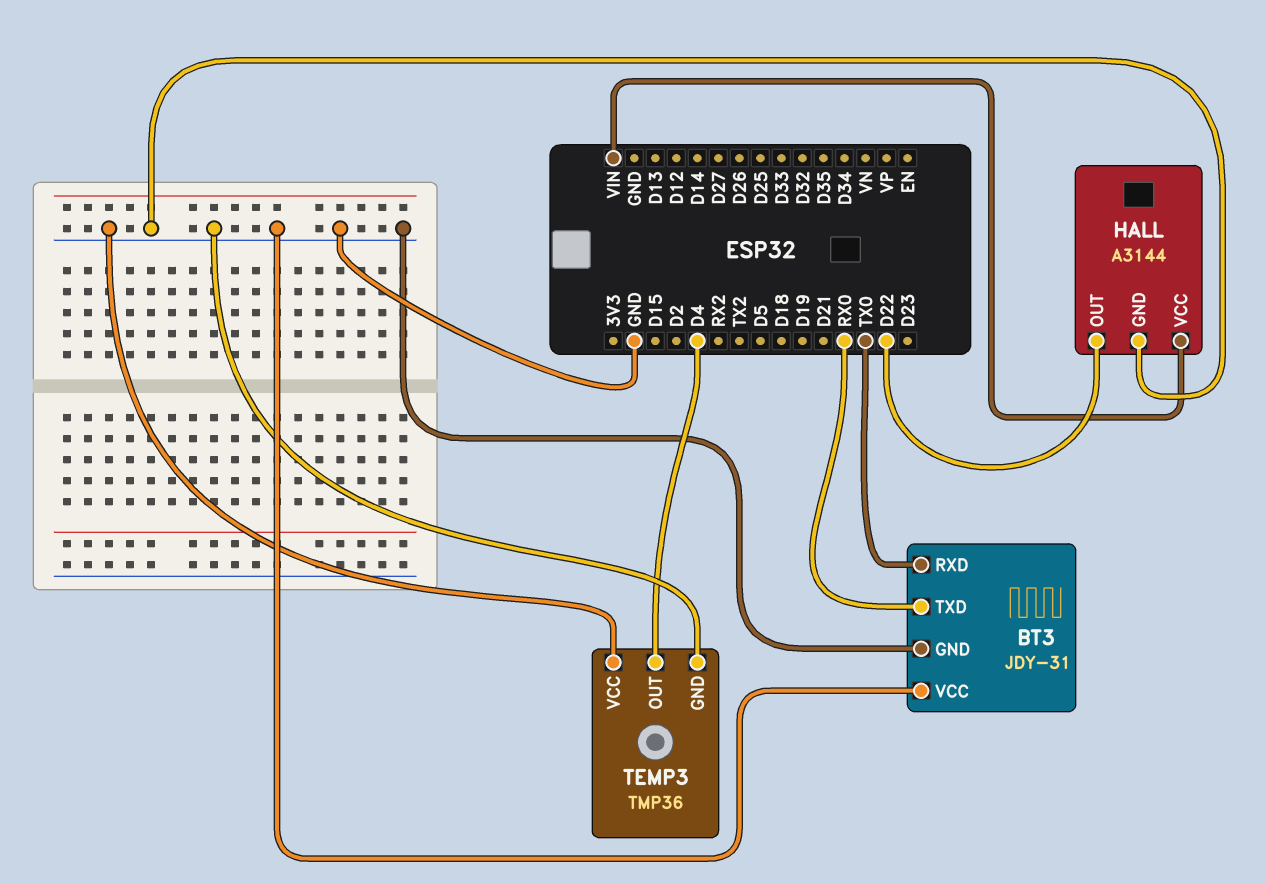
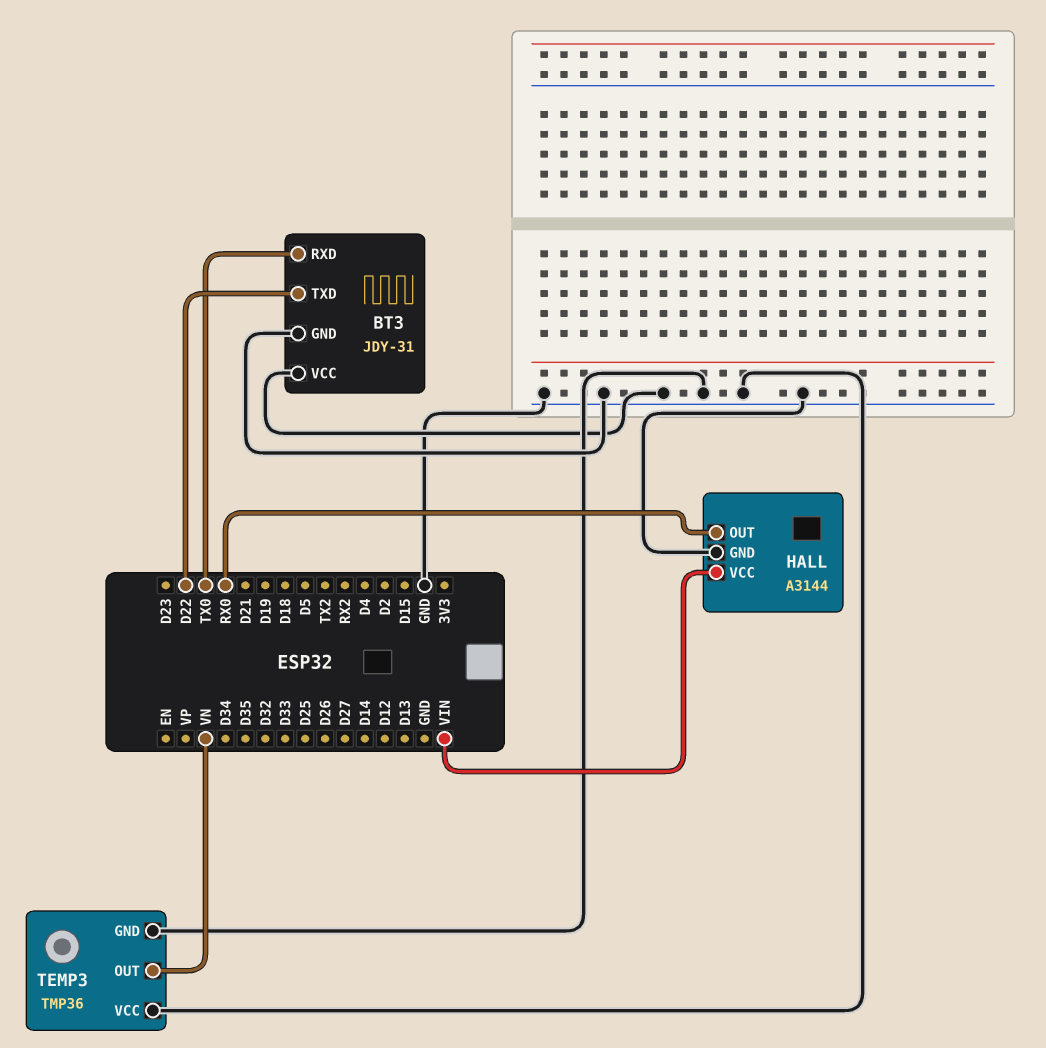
BT3 pin TXD: RX0 -> D22
HALL pin OUT: D22 -> RX0
TEMP3 pin OUT: D4 -> VN

